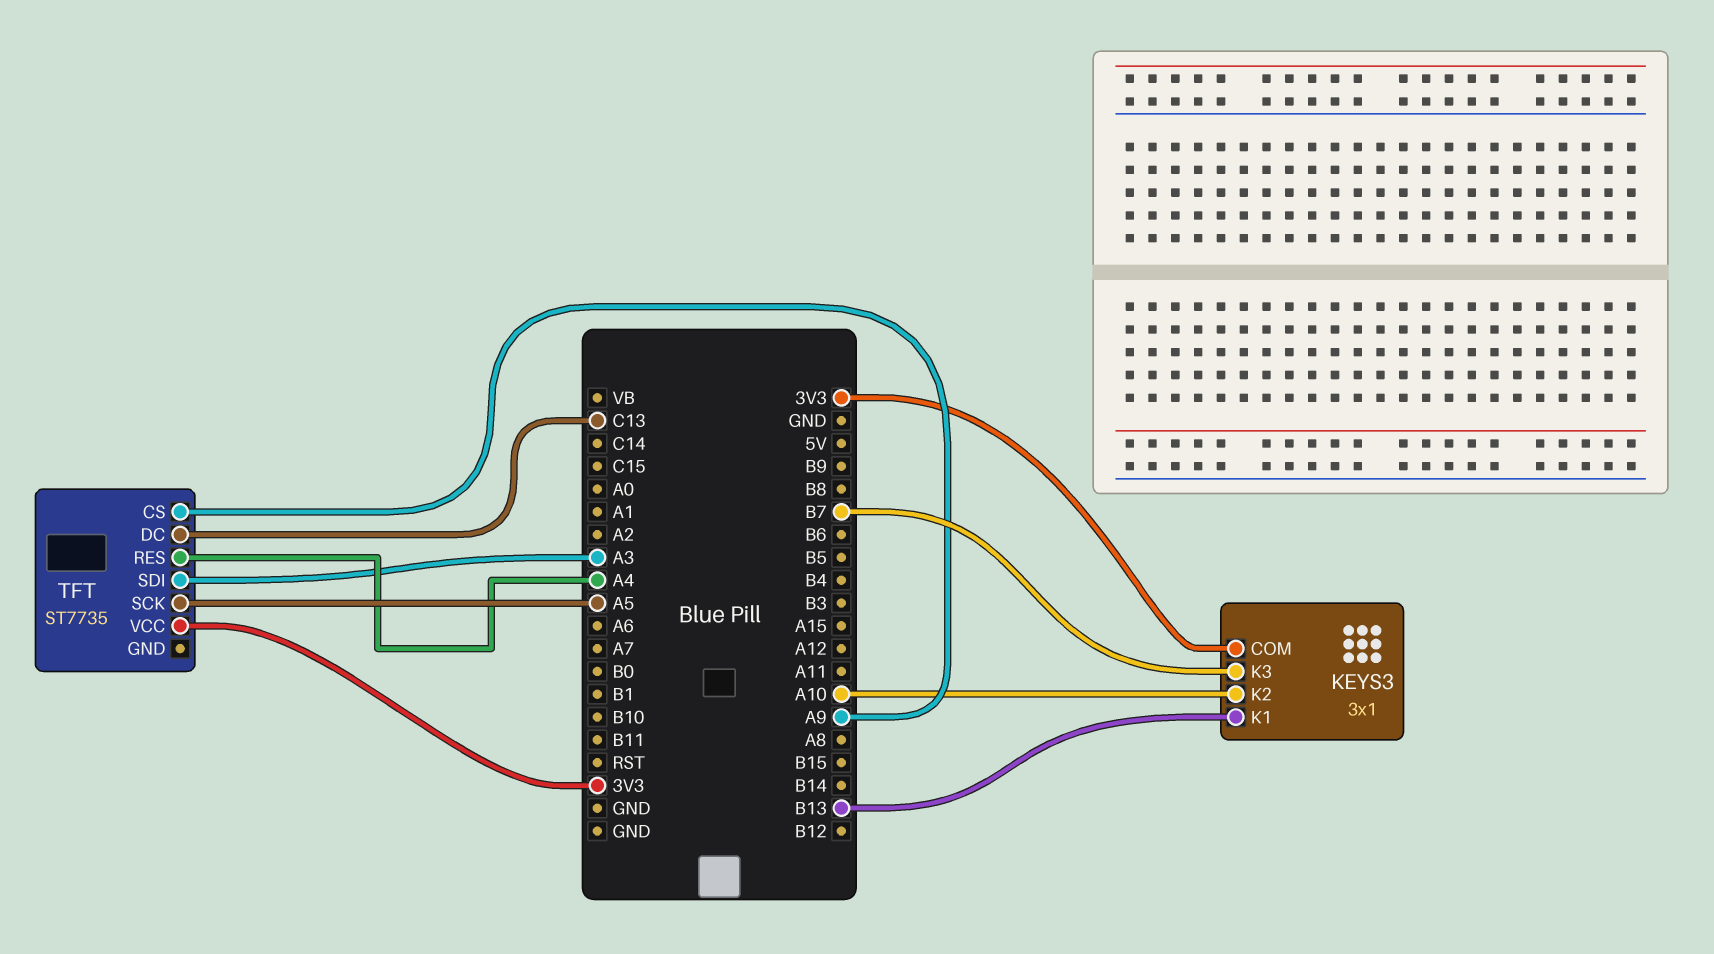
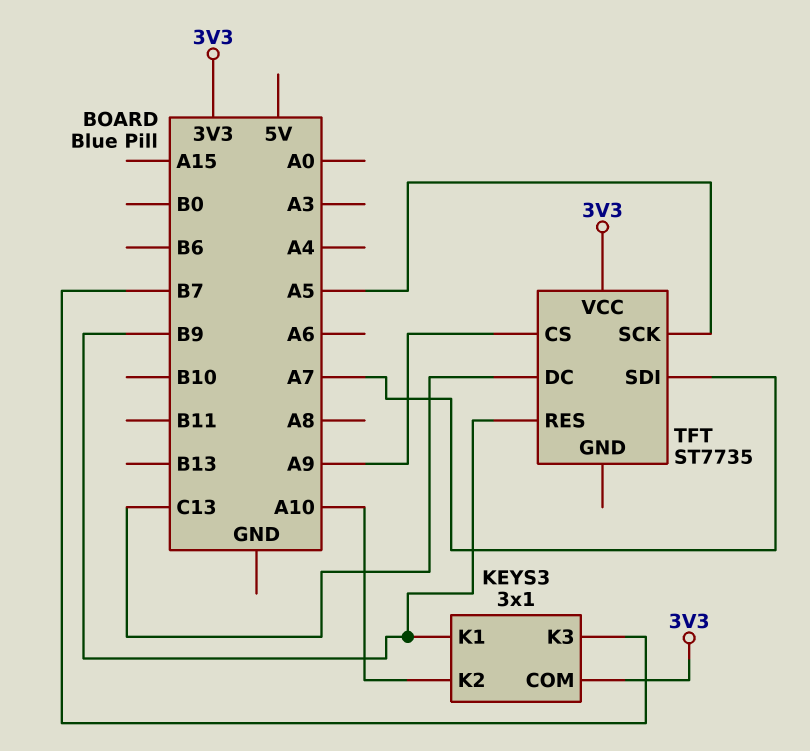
KEYS3 pin K1: B13 -> B9
TFT pin RES: A4 -> B9
TFT pin SDI: A3 -> A7

